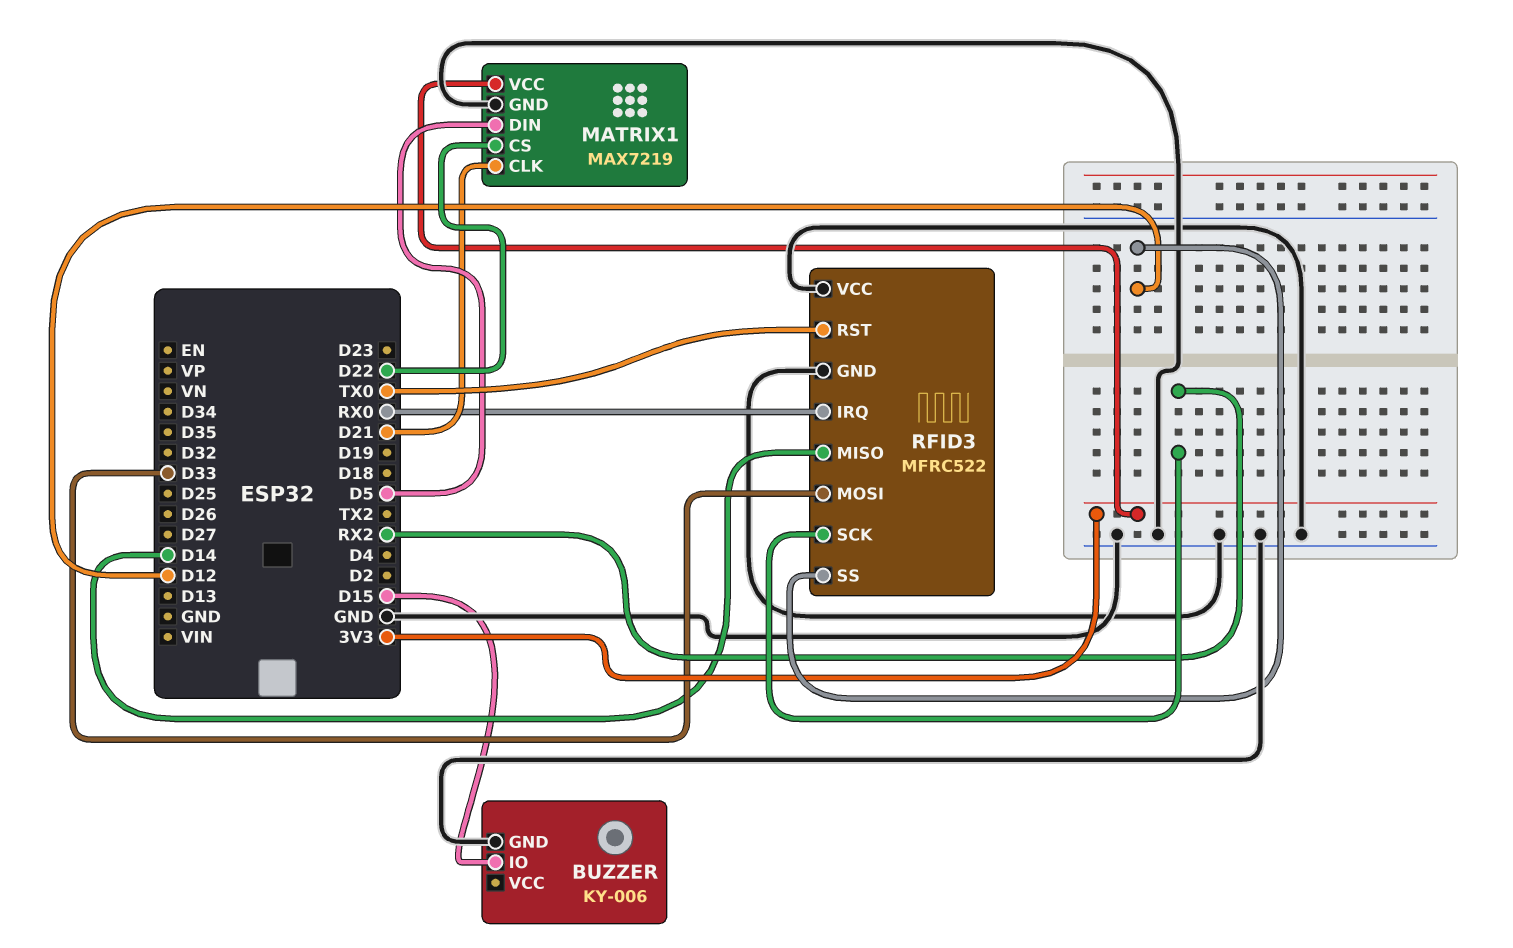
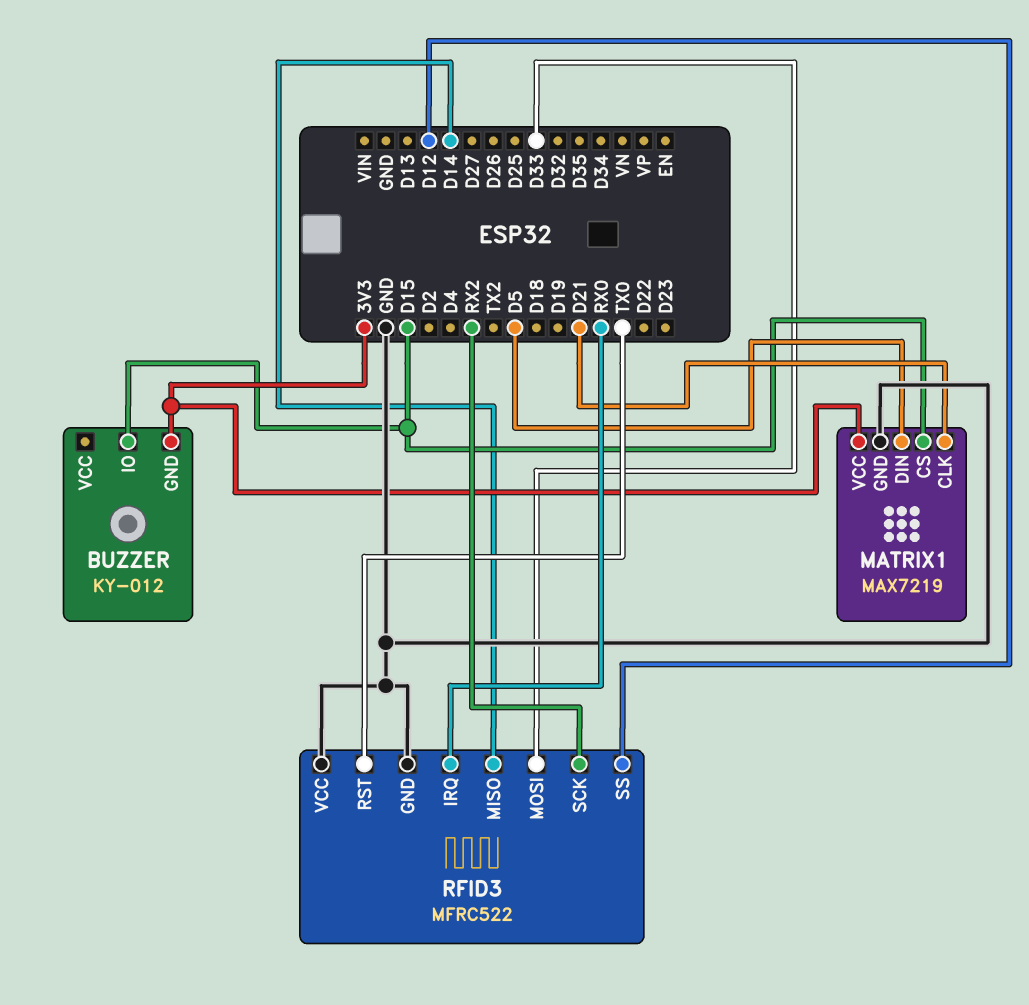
BUZZER: KY-006 -> KY-012
BUZZER pin GND: GND -> 3V3
MATRIX1 pin CS: D22 -> D15

